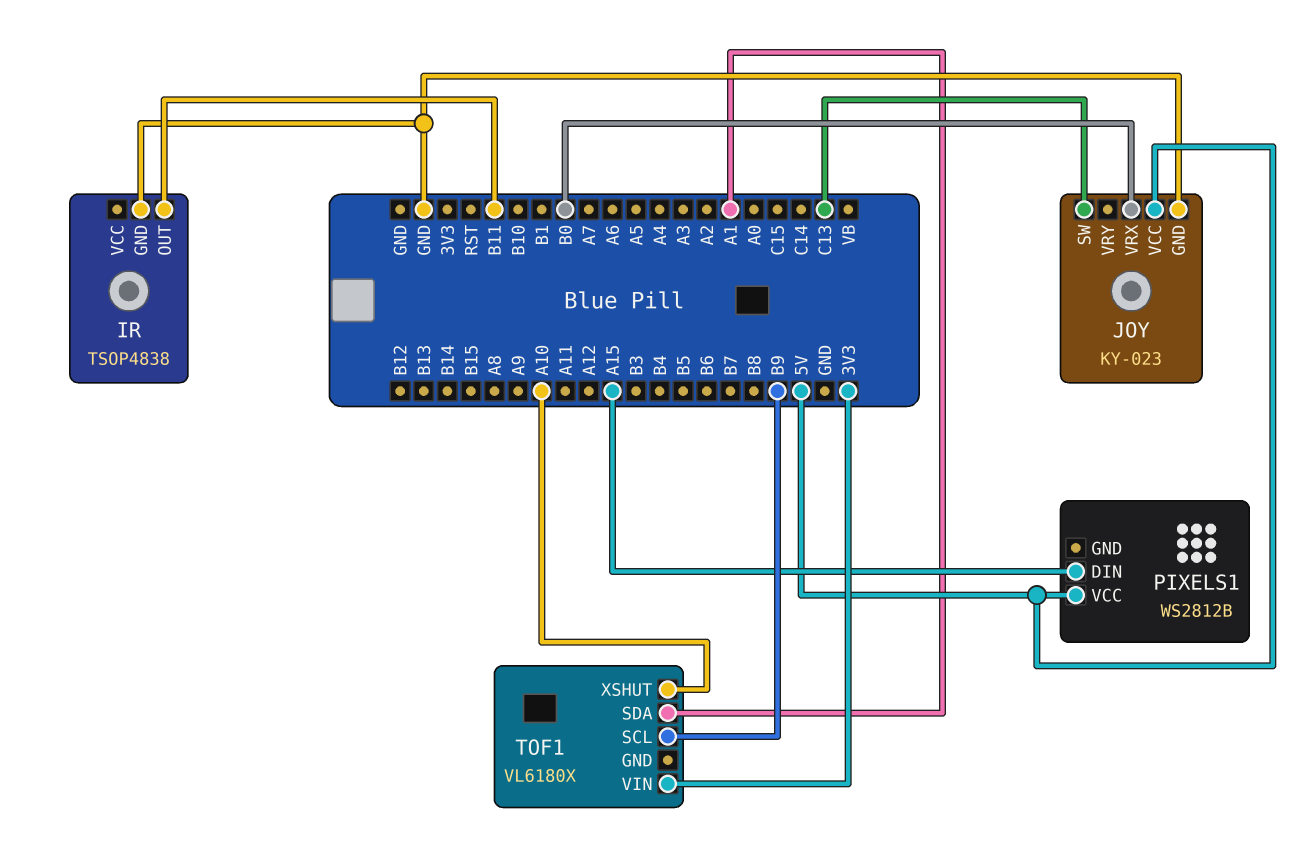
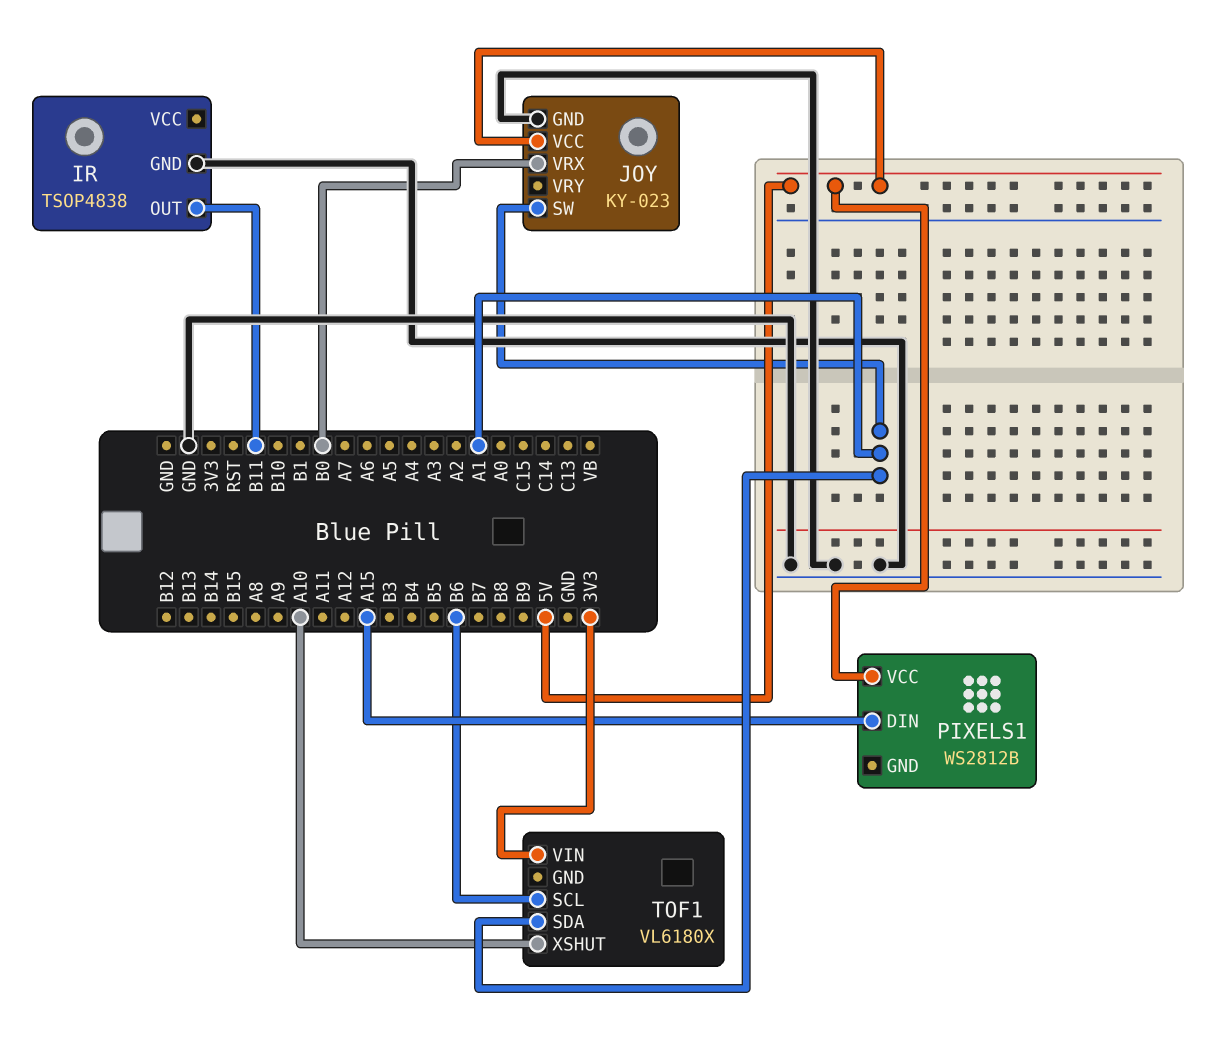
JOY pin SW: C13 -> A1
TOF1 pin SCL: B9 -> B6

